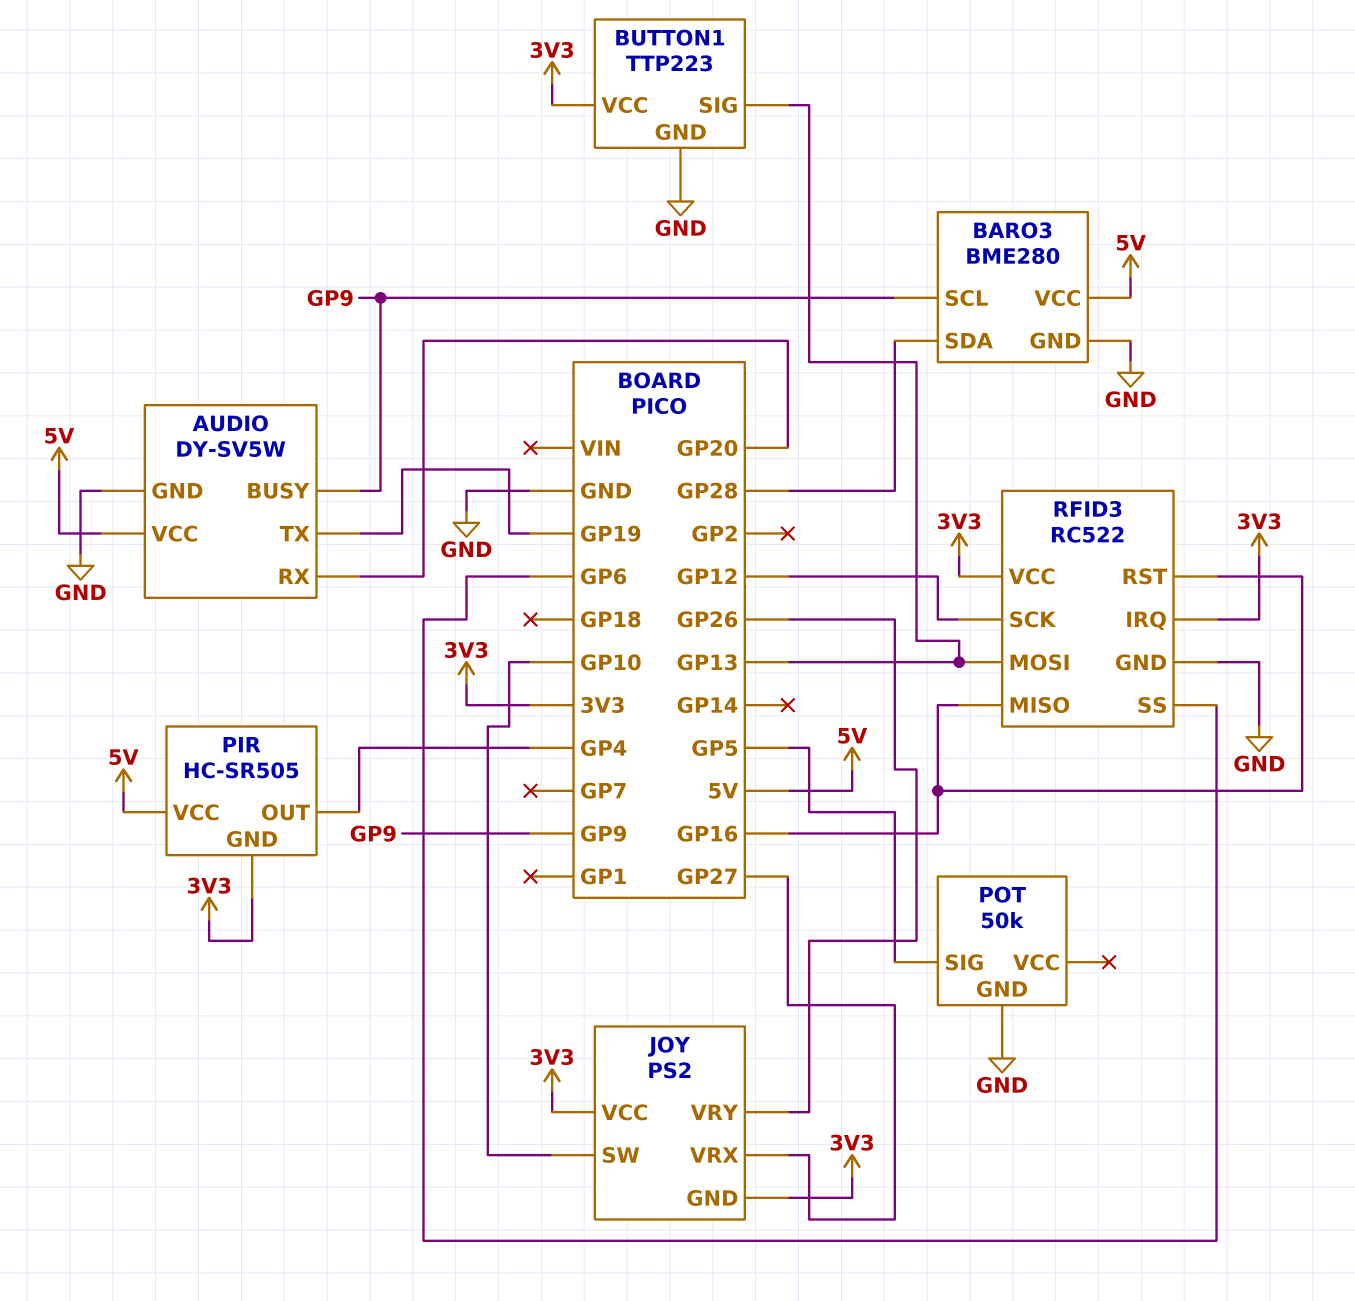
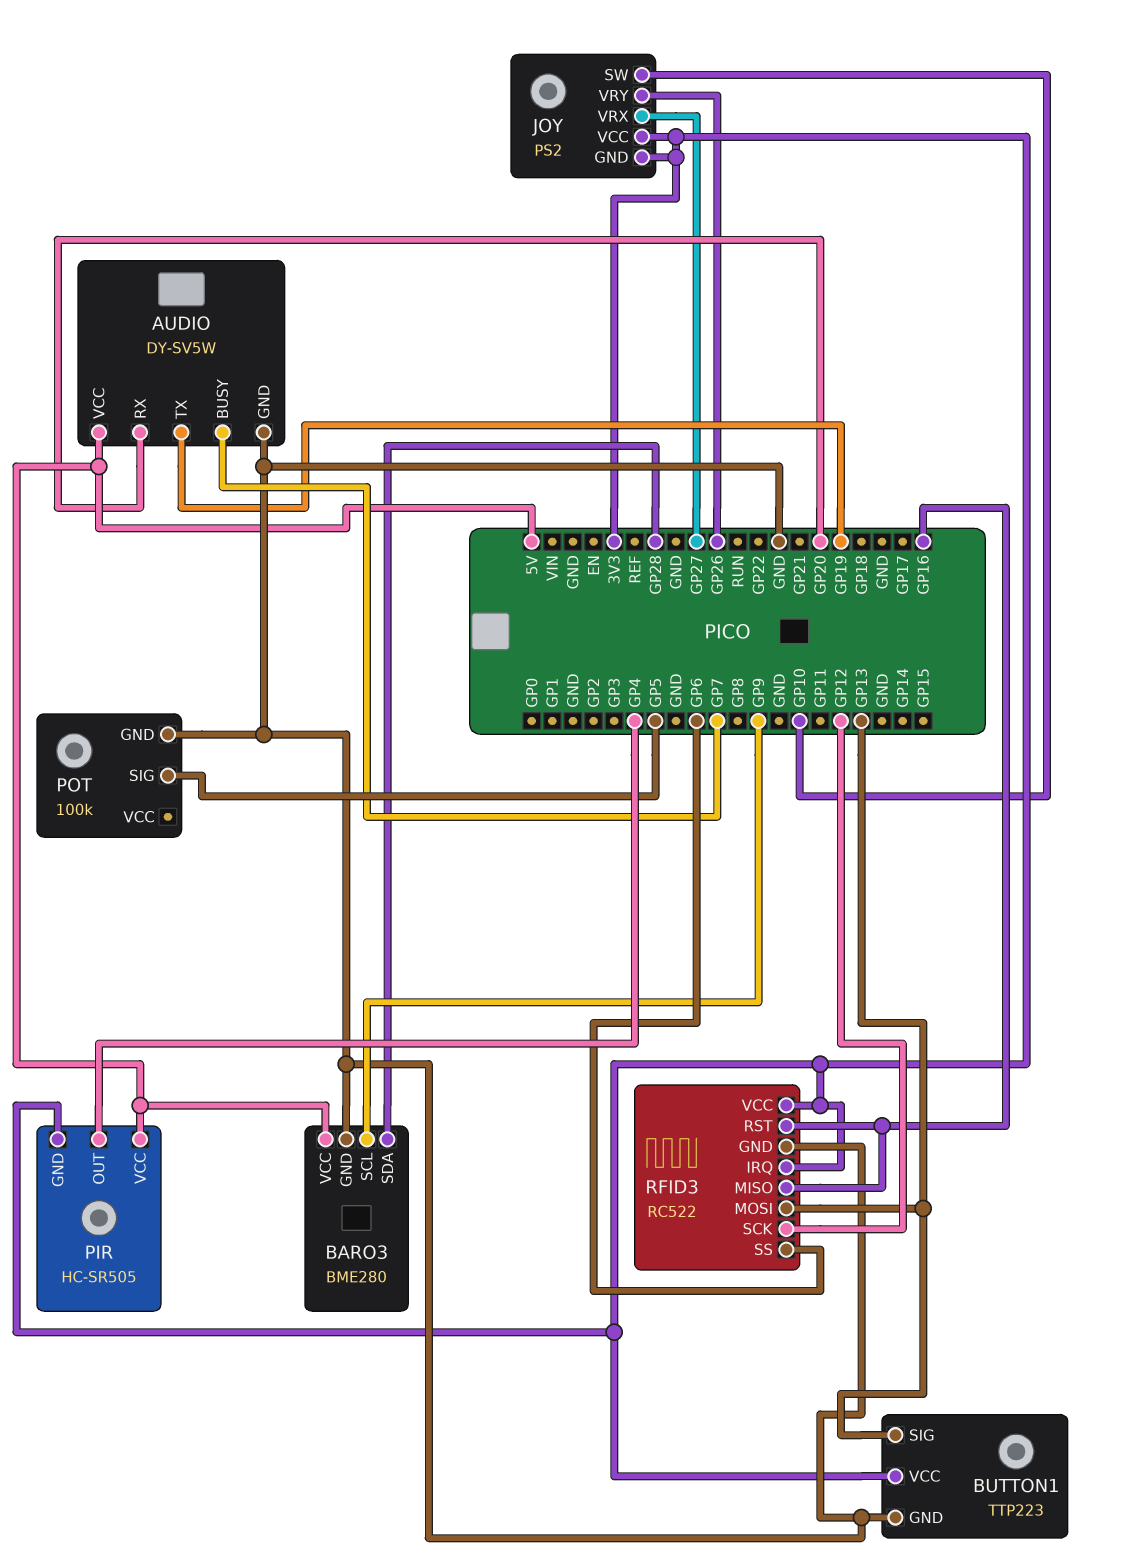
AUDIO pin BUSY: GP9 -> GP7
POT: 50k -> 100k

